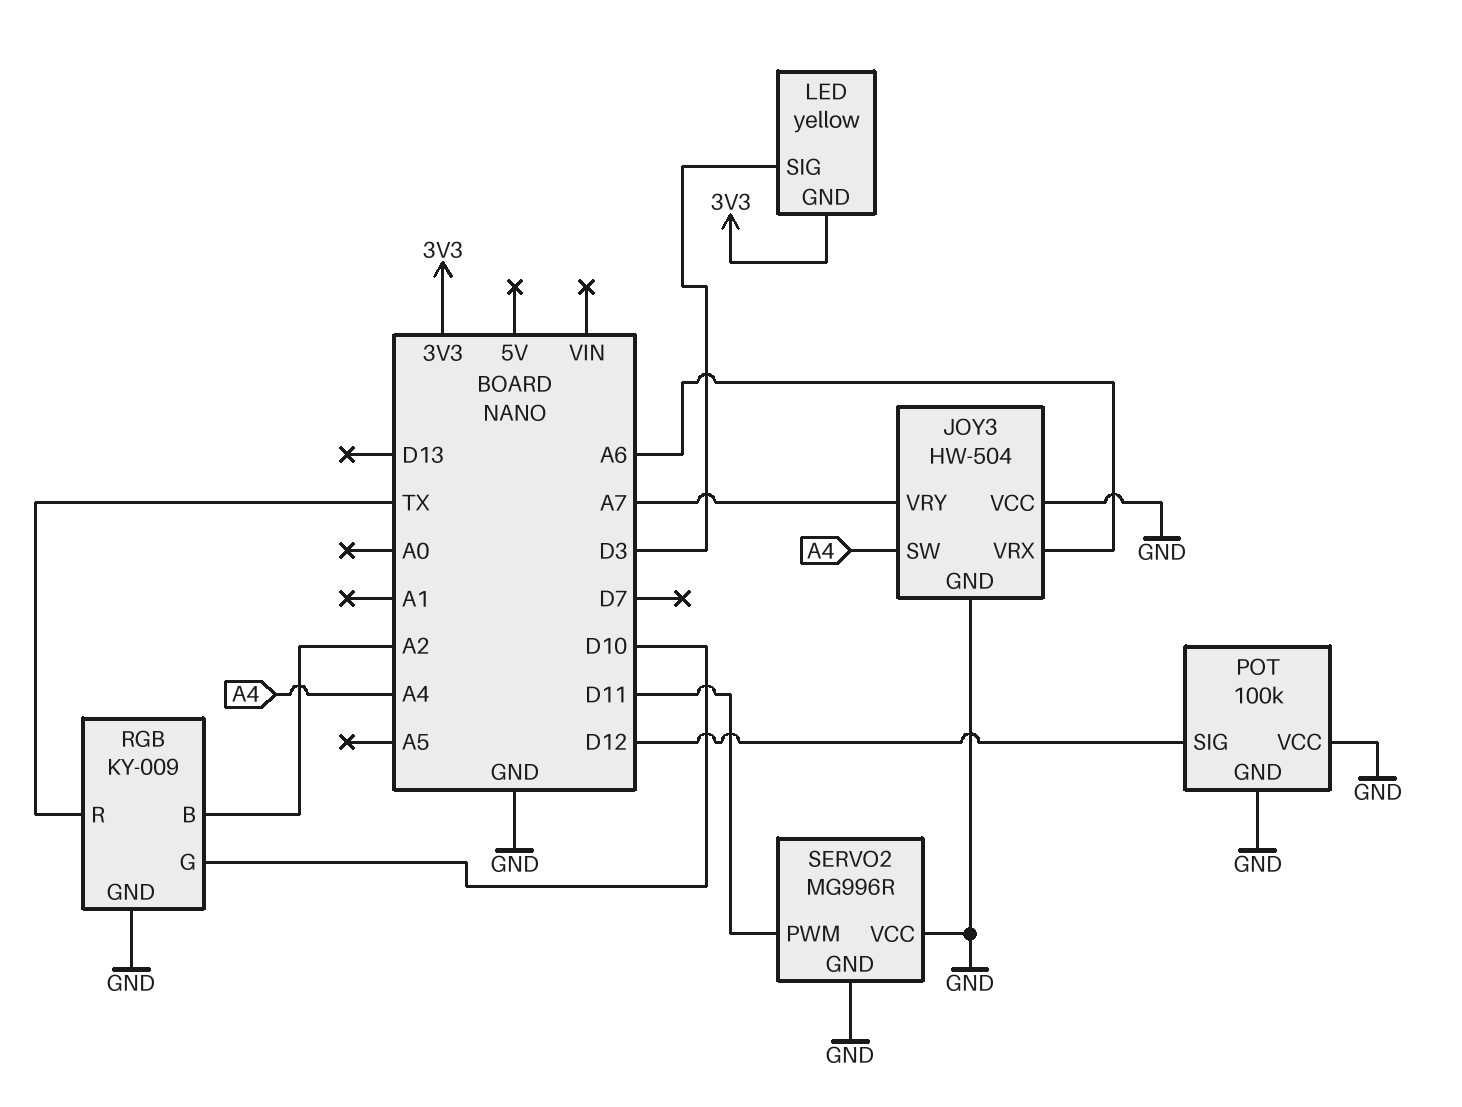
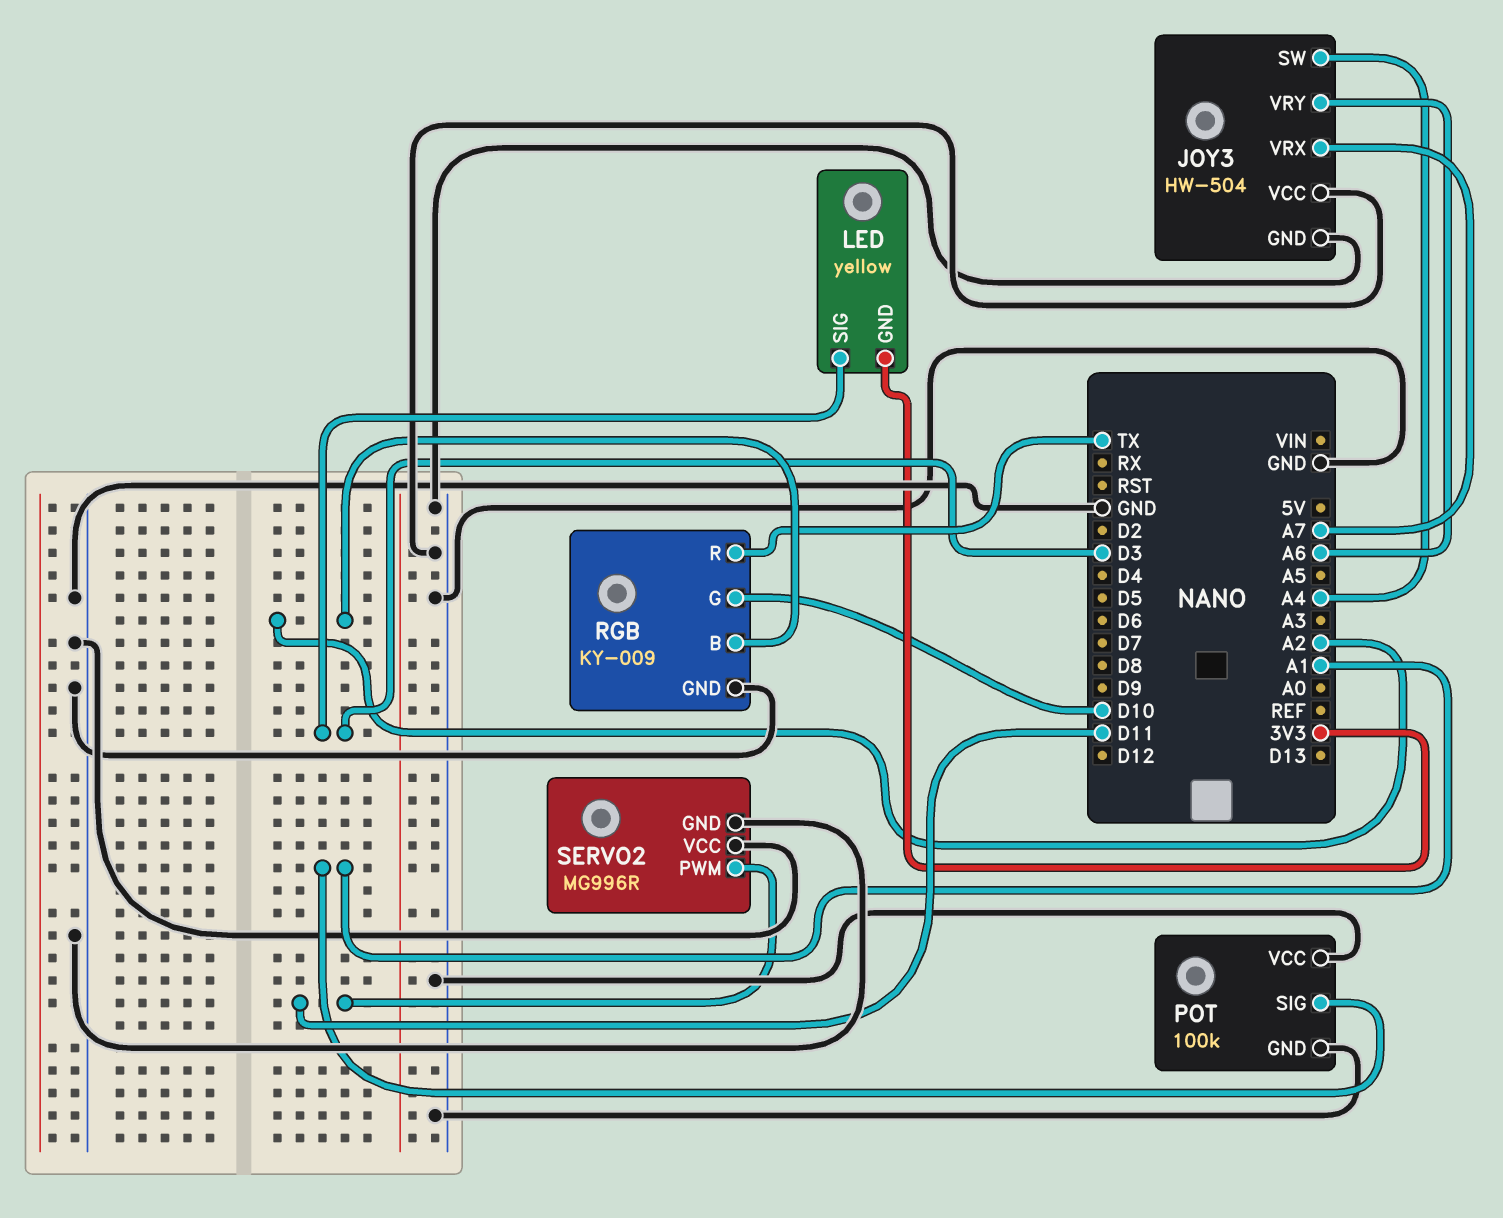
JOY3 pin VRX: A6 -> A7
JOY3 pin VRY: A7 -> A6
POT pin SIG: D12 -> A1

